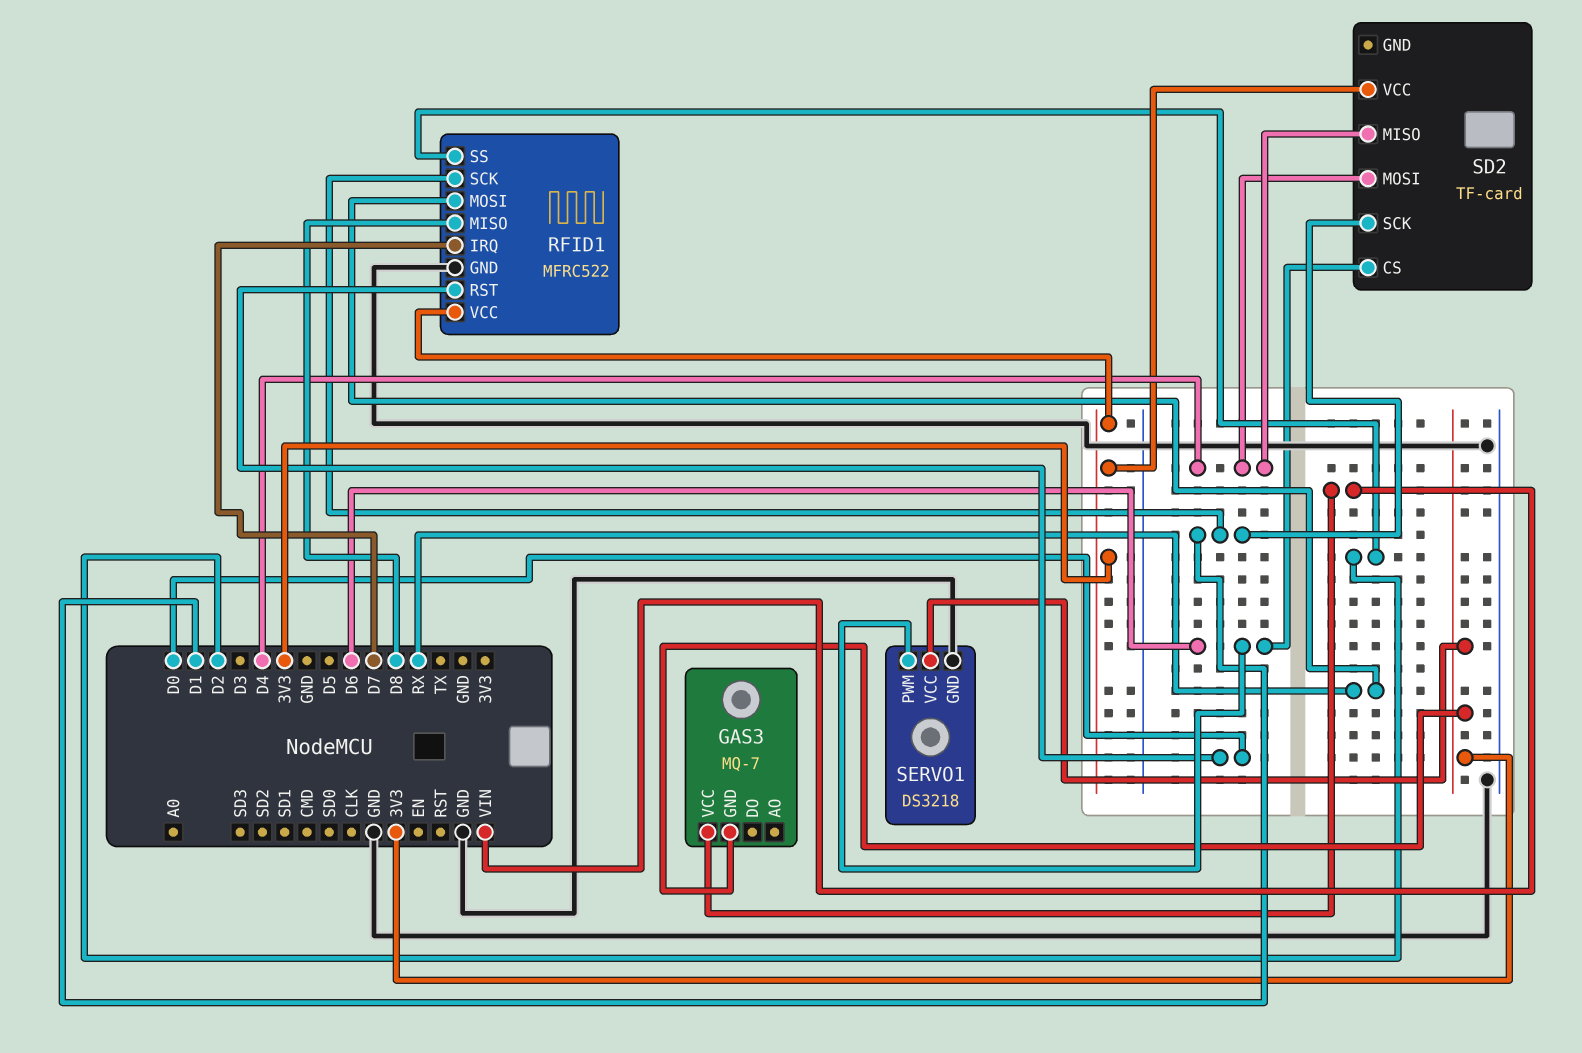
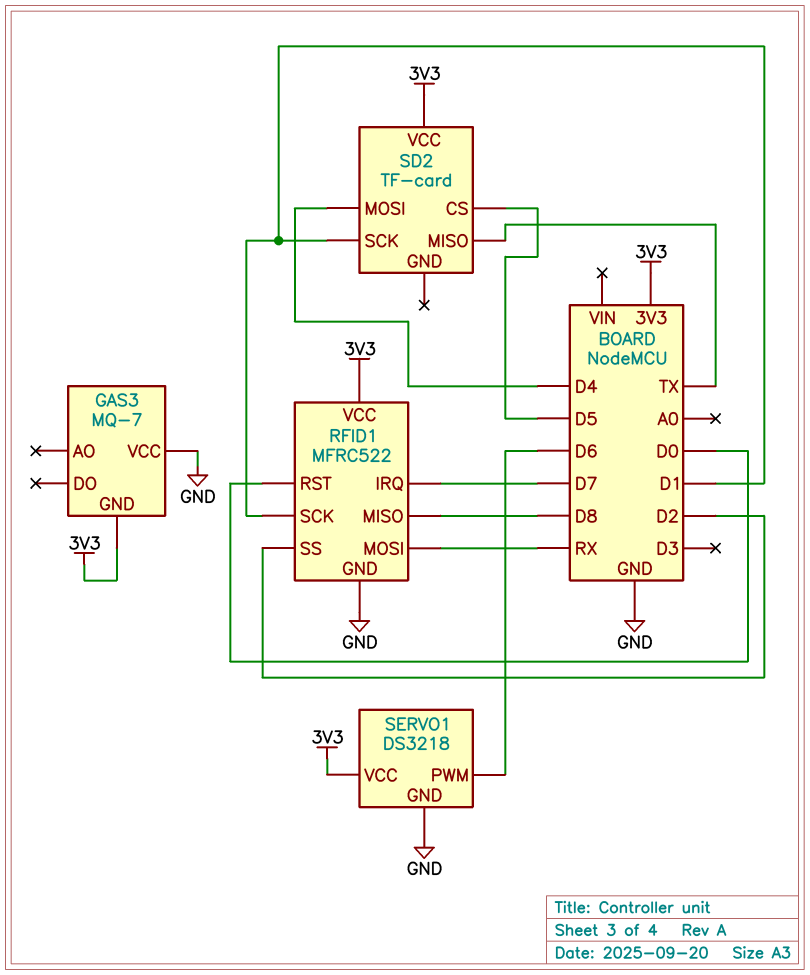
GAS3 pin VCC: VIN -> GND
SD2 pin CS: D6 -> D5
SD2 pin MISO: D4 -> TX

